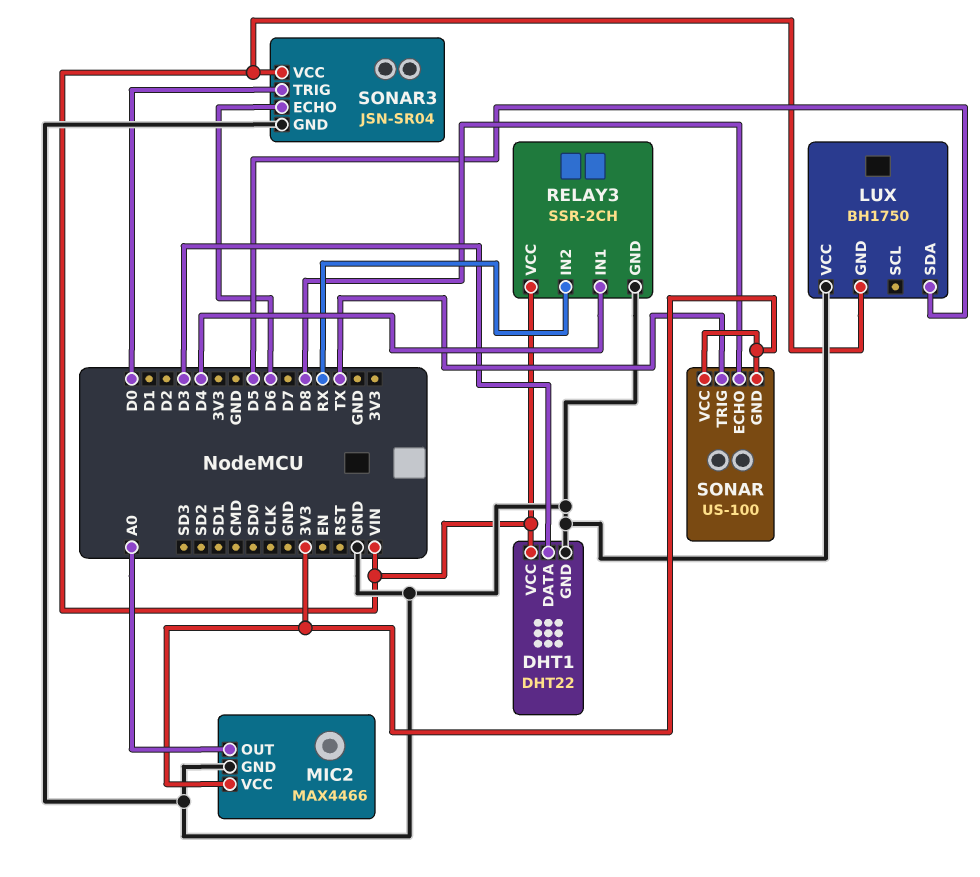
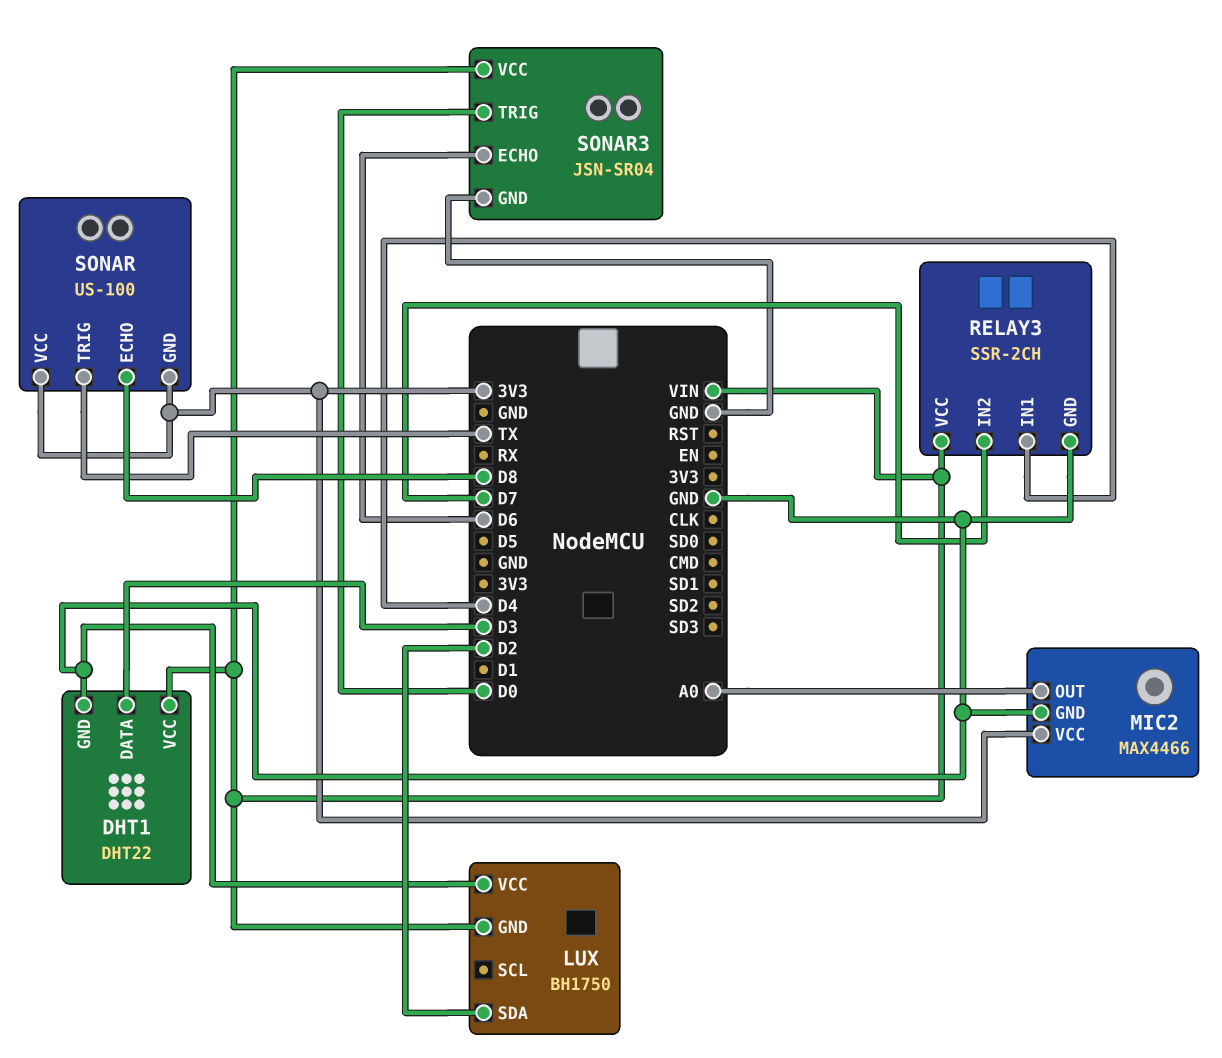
LUX pin SDA: D5 -> D2
RELAY3 pin IN2: RX -> D7

